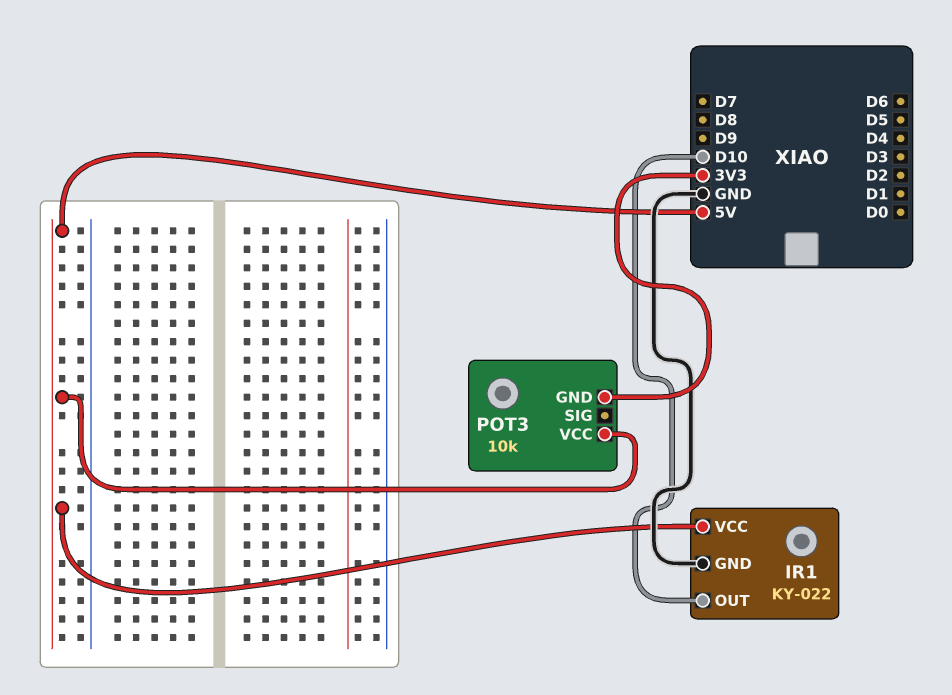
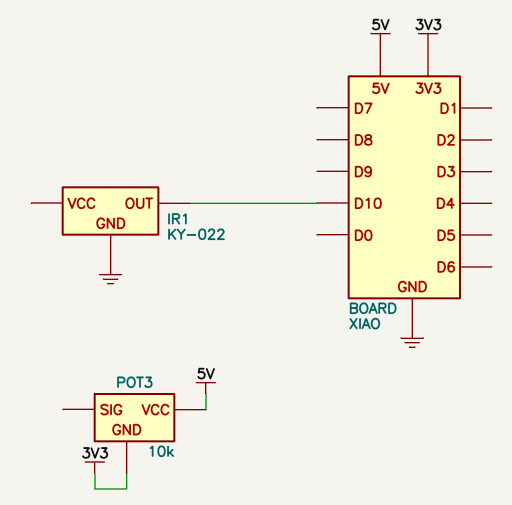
IR1 pin VCC: 5V -> none

